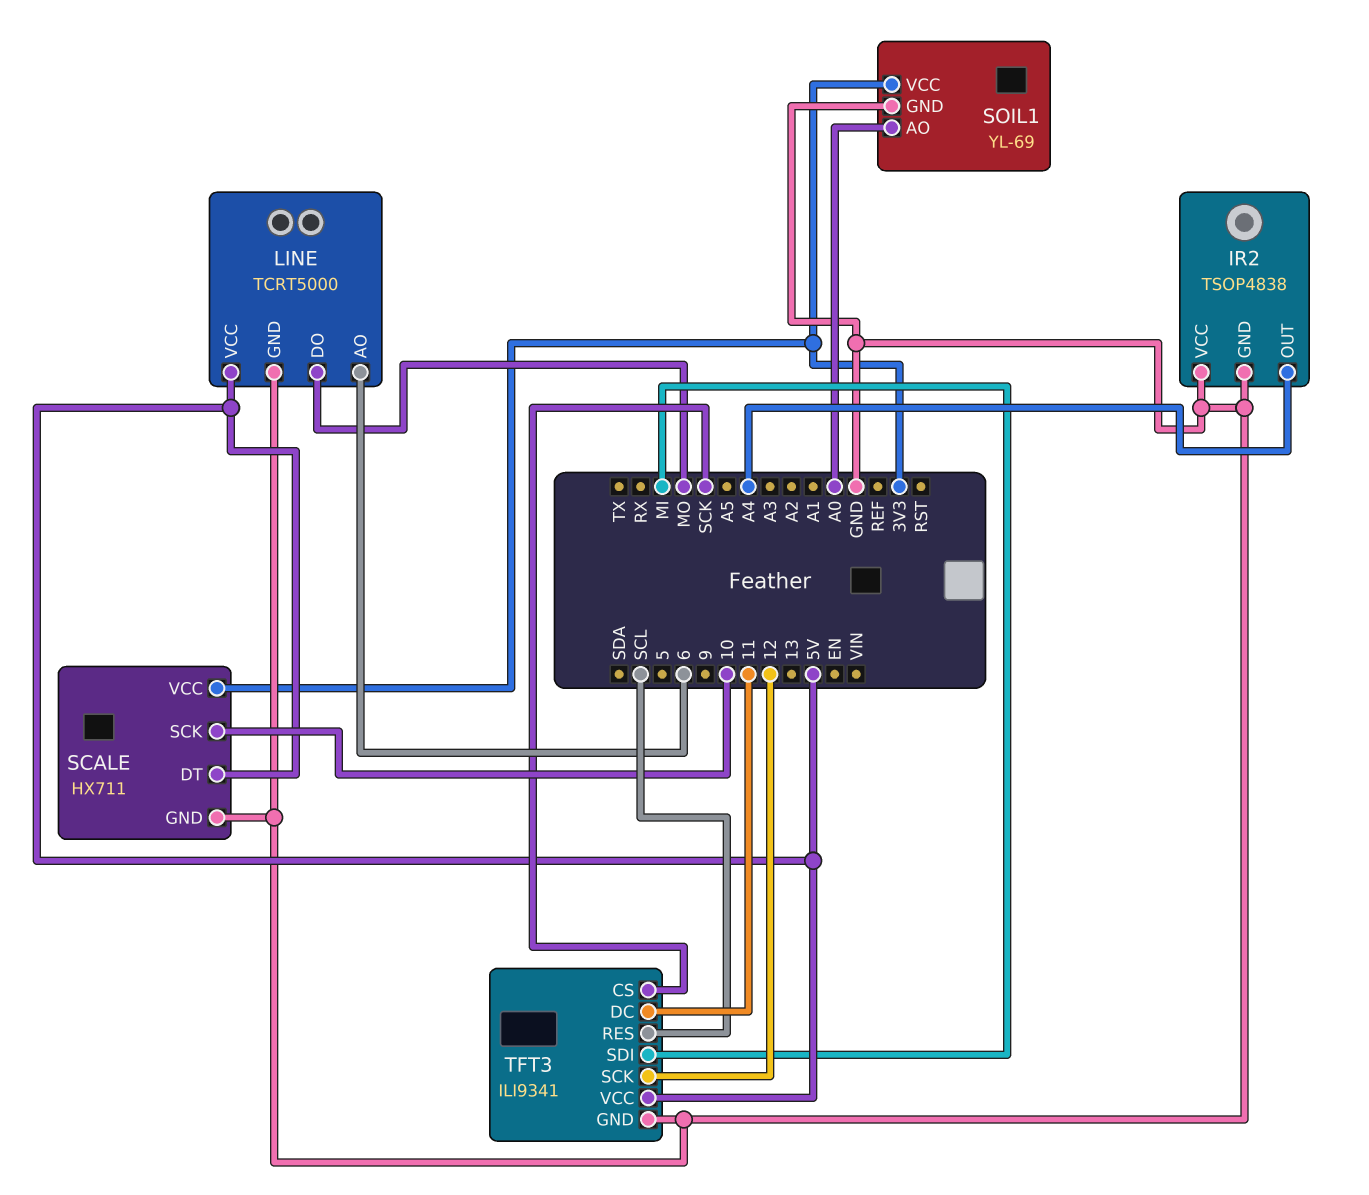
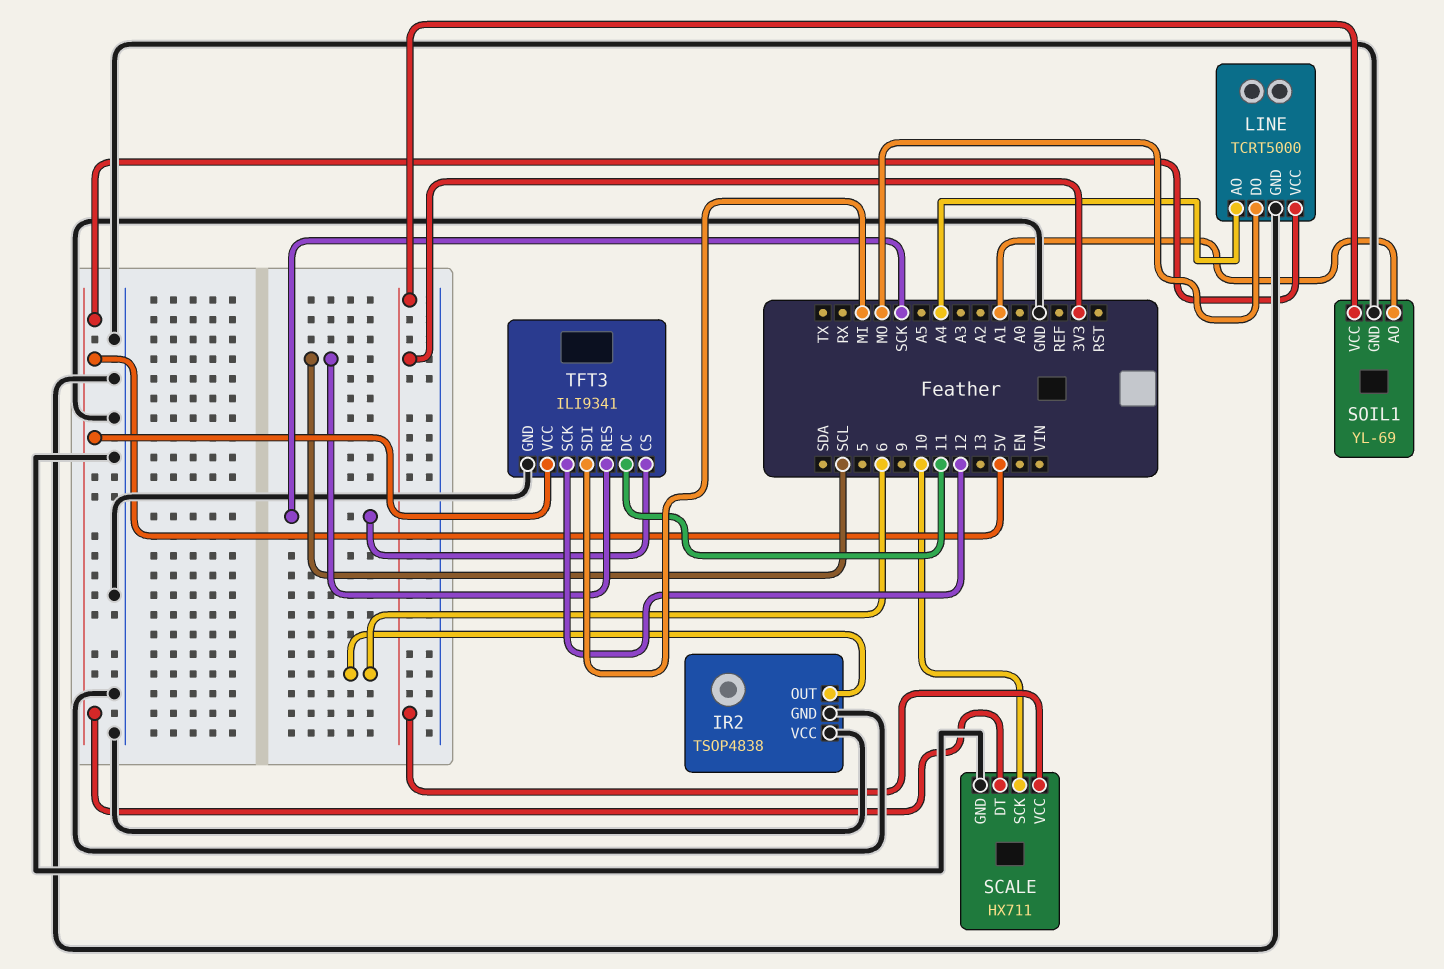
IR2 pin OUT: A4 -> 6
LINE pin AO: 6 -> A4
SOIL1 pin AO: A0 -> A1

